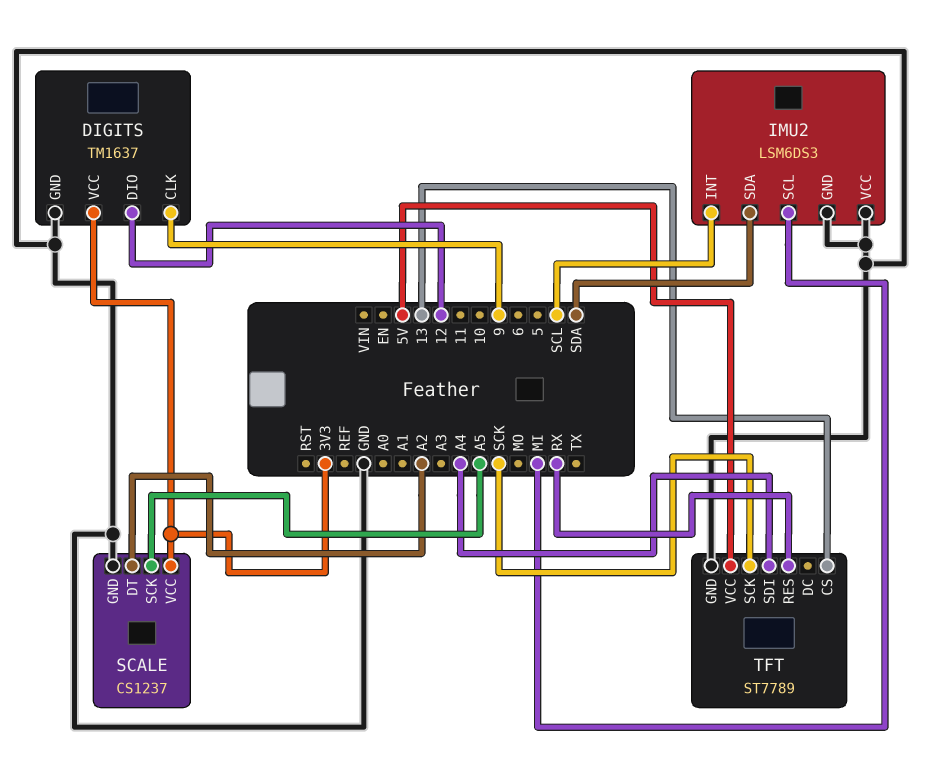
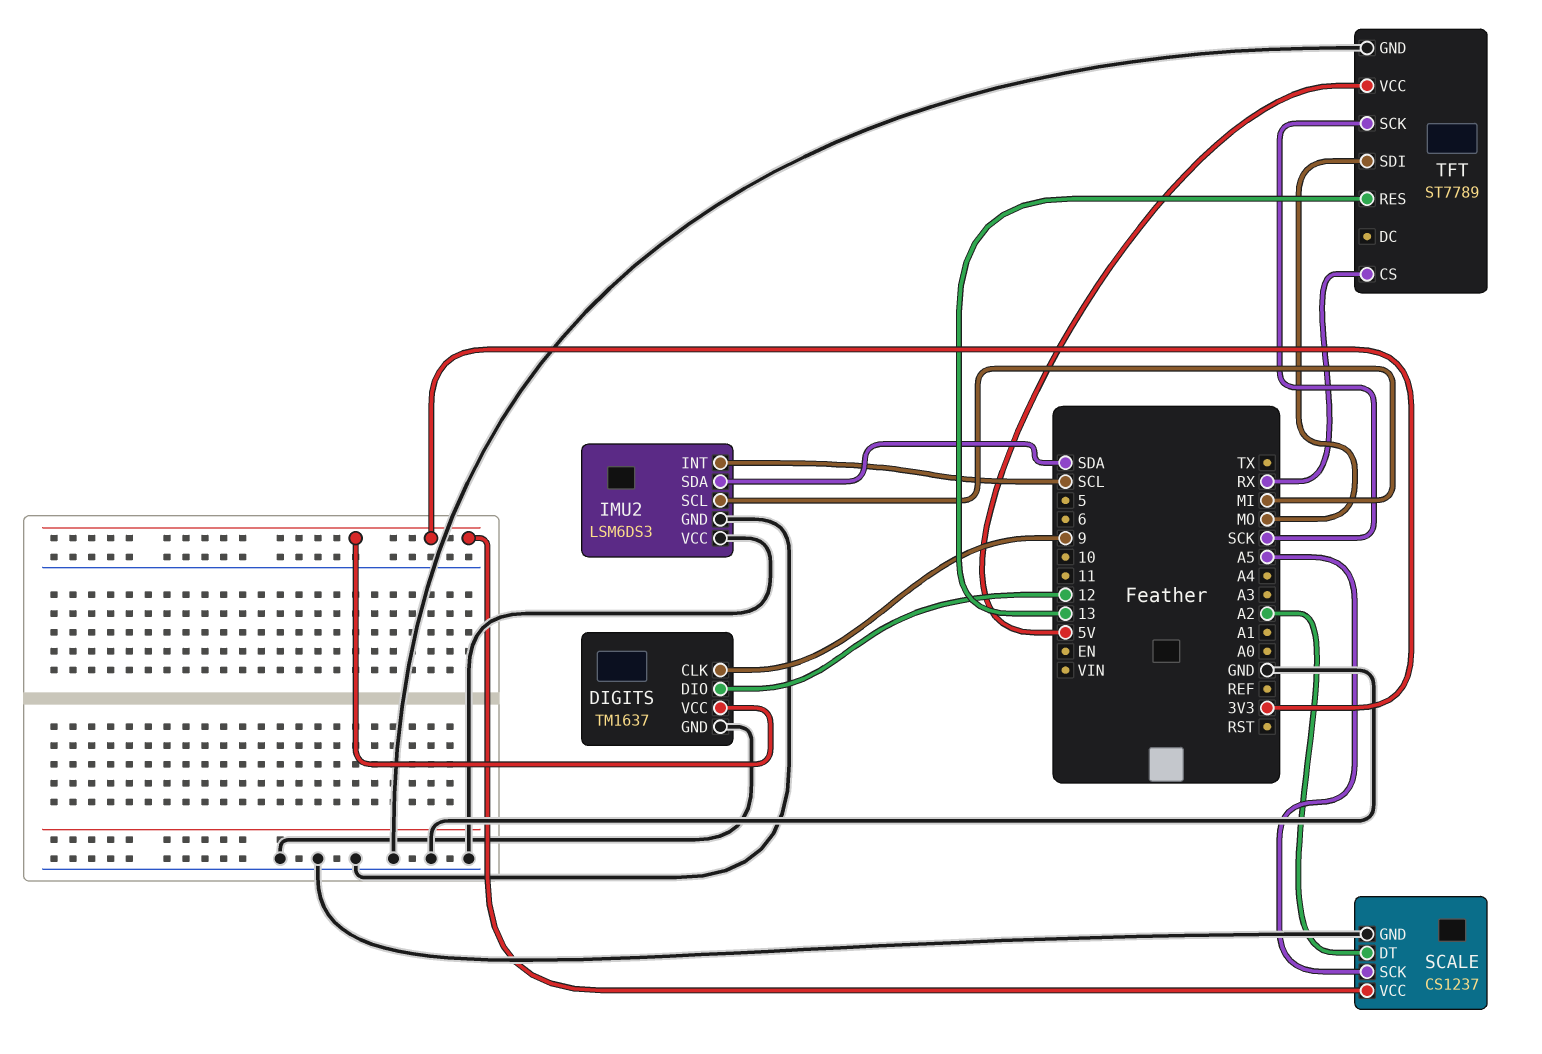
TFT pin CS: 13 -> RX
TFT pin RES: RX -> 13
TFT pin SDI: A4 -> MO

